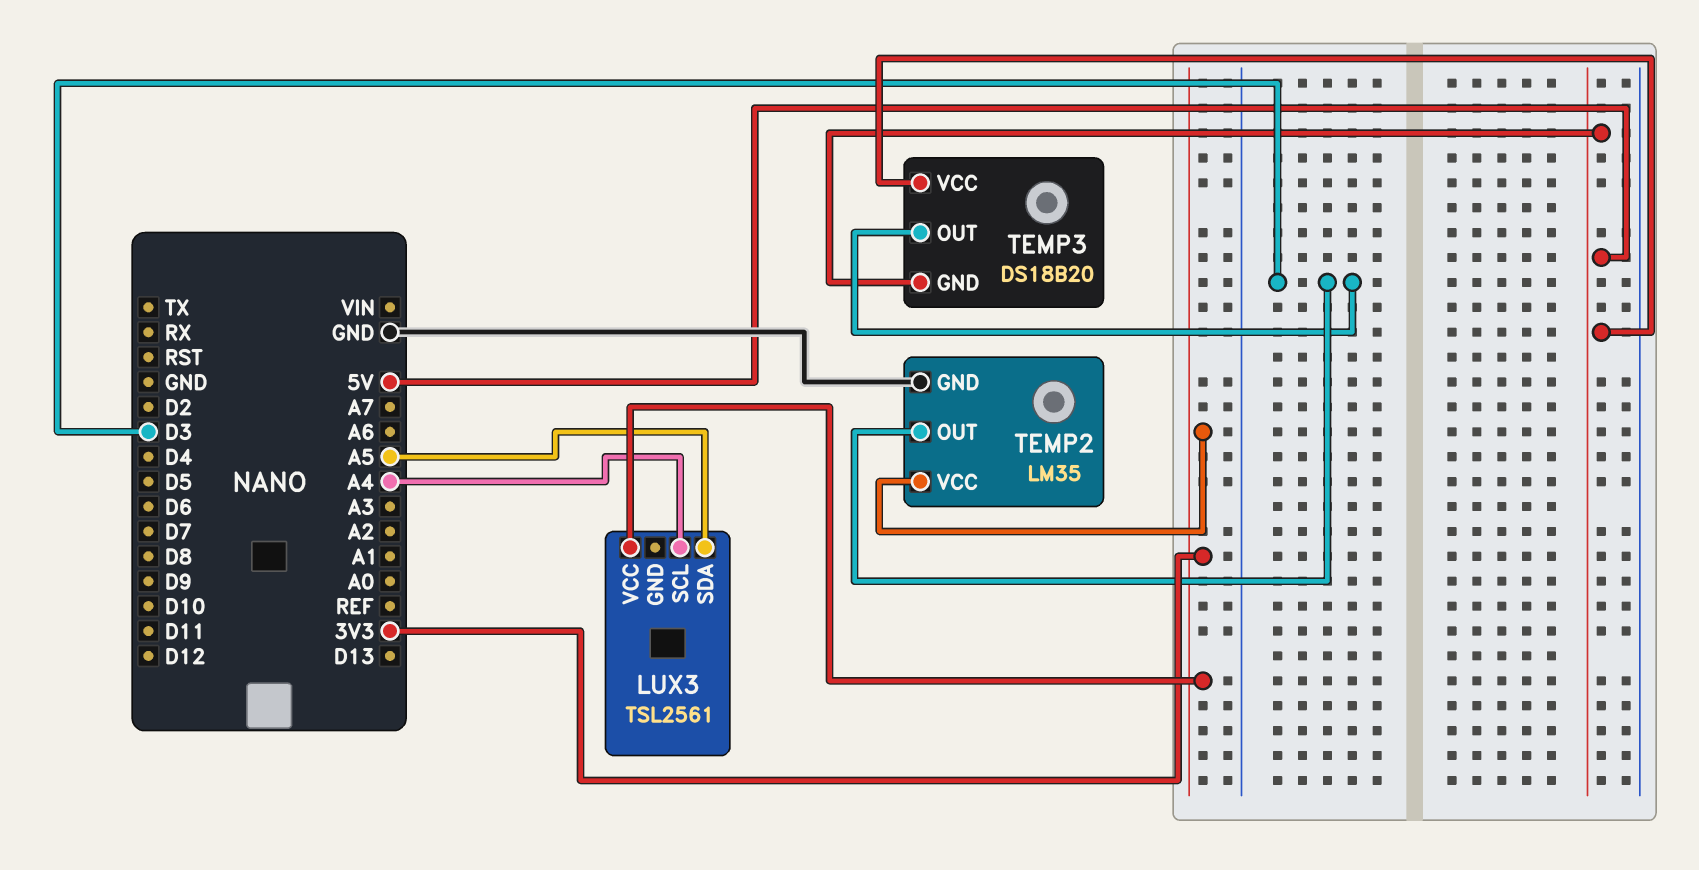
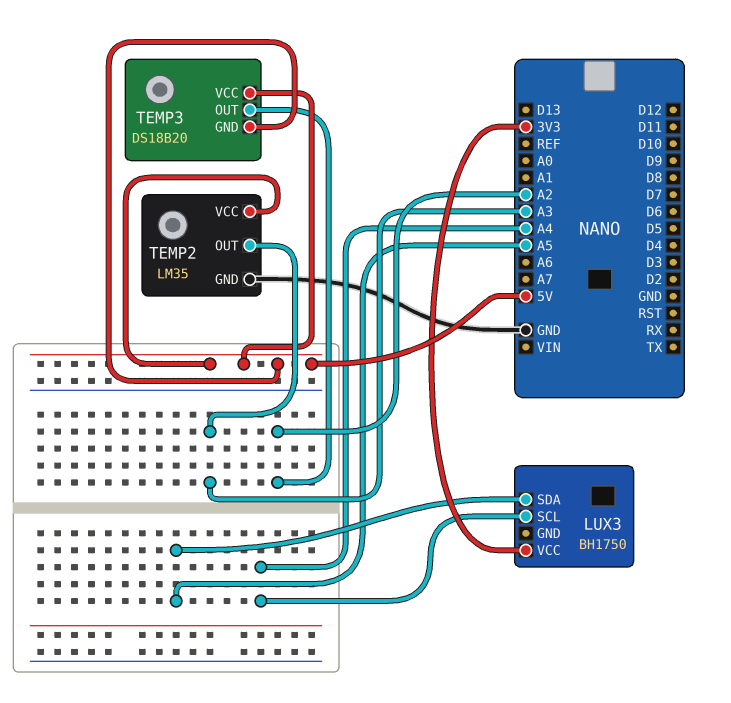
LUX3: TSL2561 -> BH1750
TEMP2 pin OUT: D3 -> A3
TEMP2 pin VCC: 3V3 -> 5V
TEMP3 pin OUT: D3 -> A2

